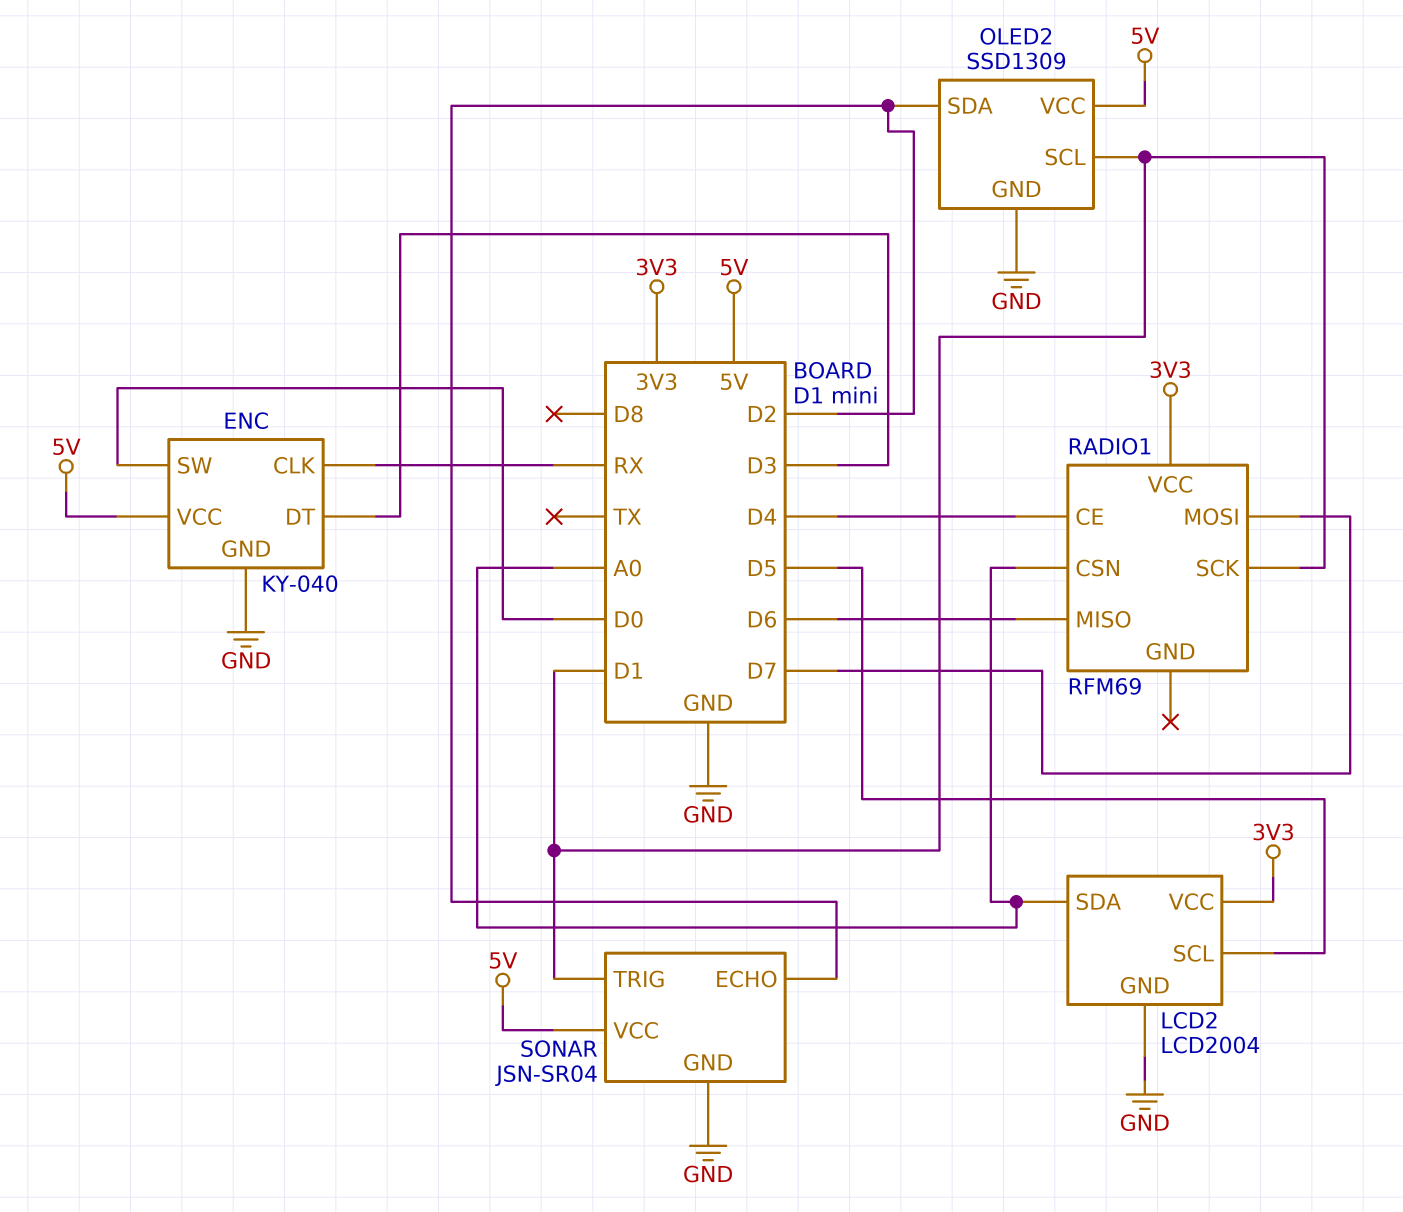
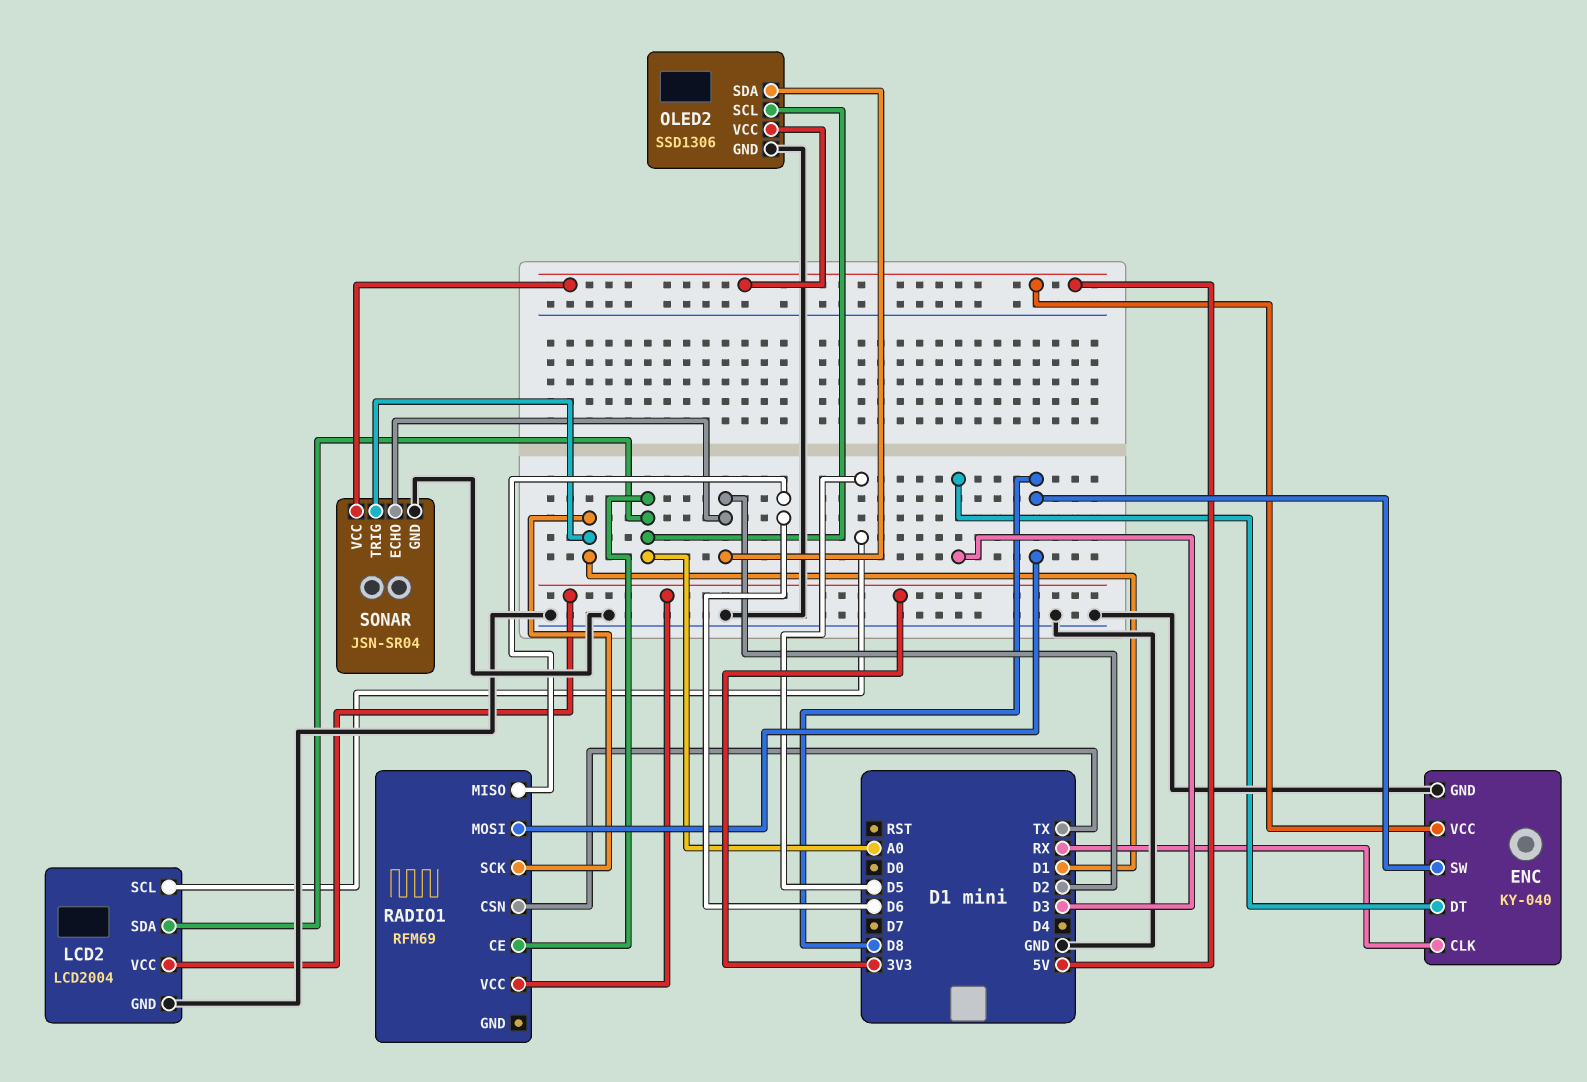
ENC pin SW: D0 -> D8
OLED2: SSD1309 -> SSD1306
OLED2 pin SCL: D1 -> A0
RADIO1 pin CE: D4 -> A0
RADIO1 pin CSN: A0 -> TX
RADIO1 pin MOSI: D7 -> D8

